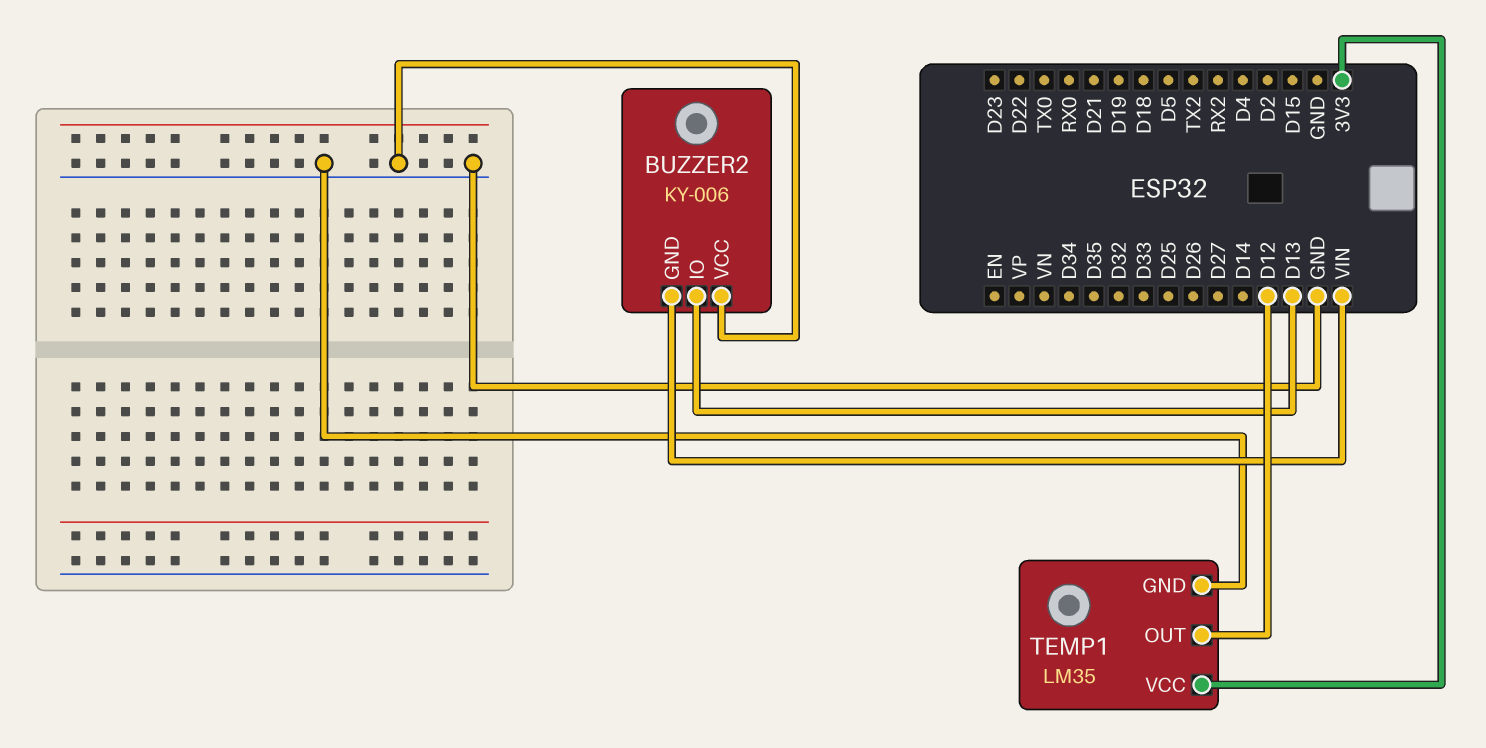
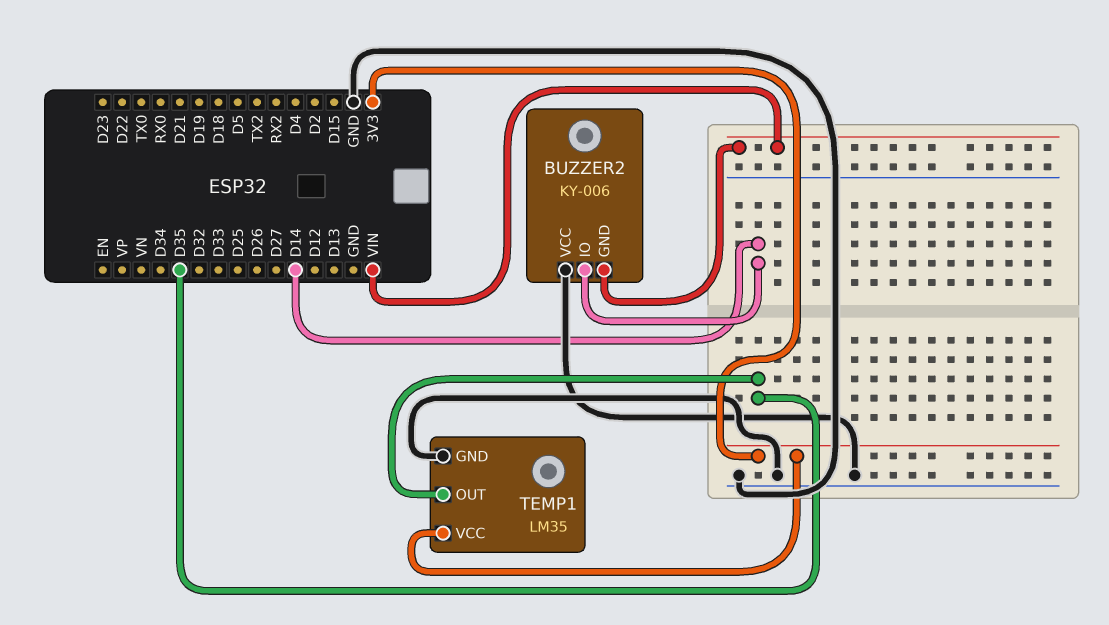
BUZZER2 pin IO: D13 -> D14
TEMP1 pin OUT: D12 -> D35

